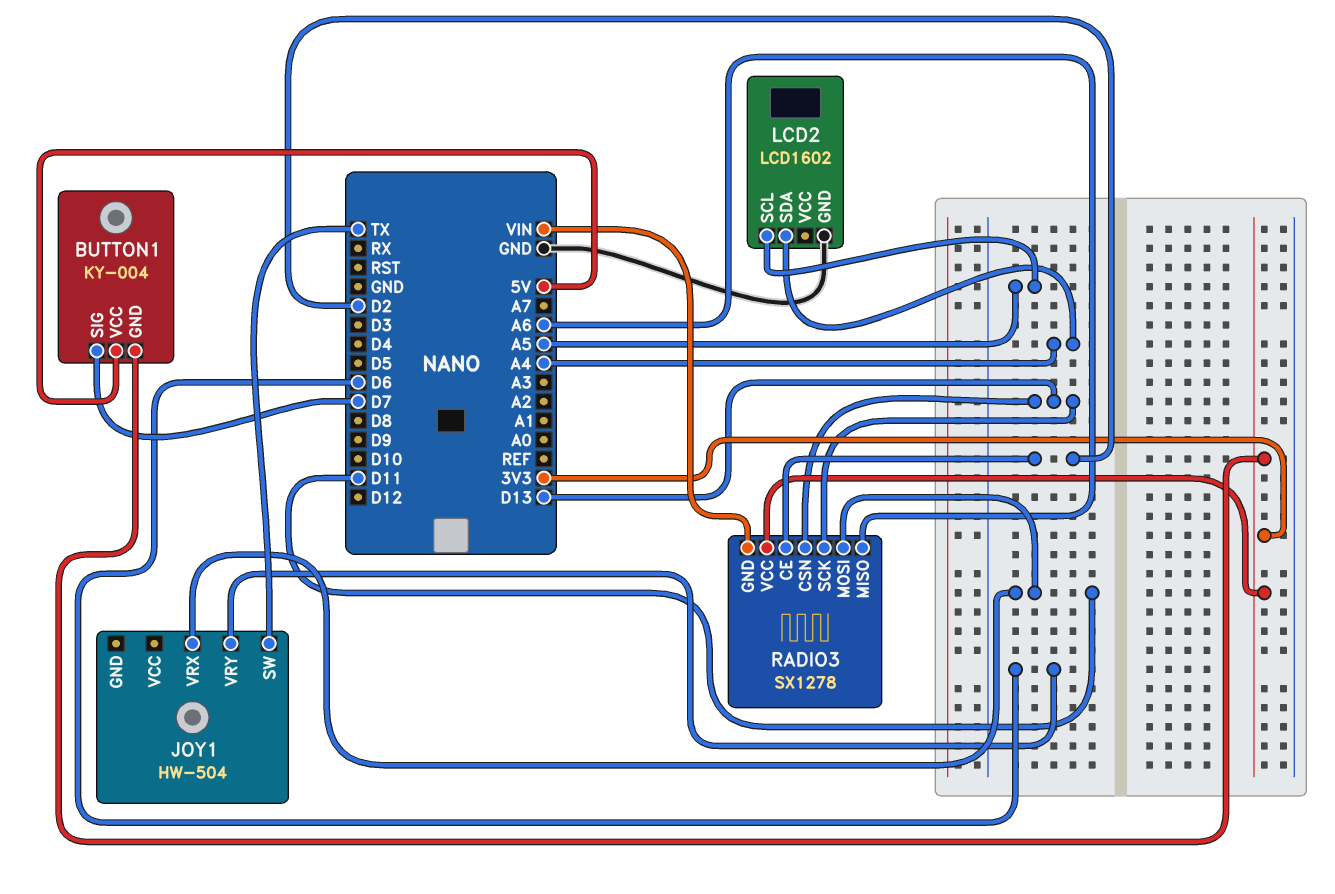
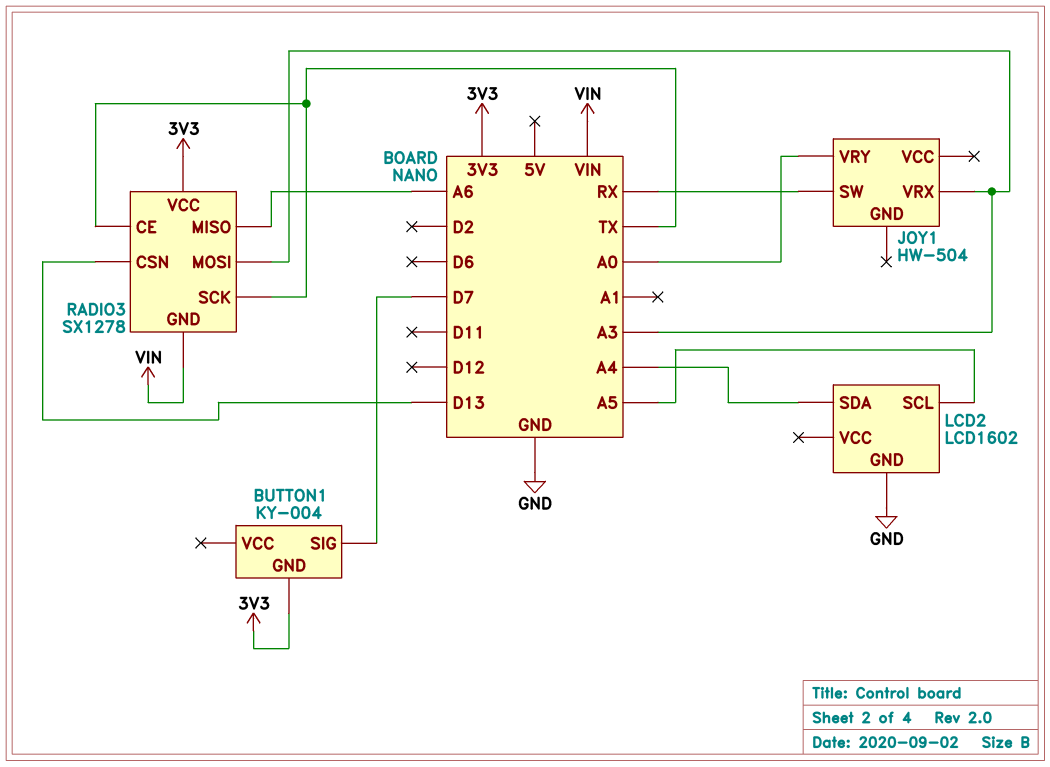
BUTTON1 pin VCC: 5V -> none
JOY1 pin SW: TX -> RX
JOY1 pin VRX: D11 -> A3
JOY1 pin VRY: D6 -> A0
RADIO3 pin CE: D2 -> TX
RADIO3 pin MOSI: D11 -> A3
RADIO3 pin SCK: D13 -> TX

